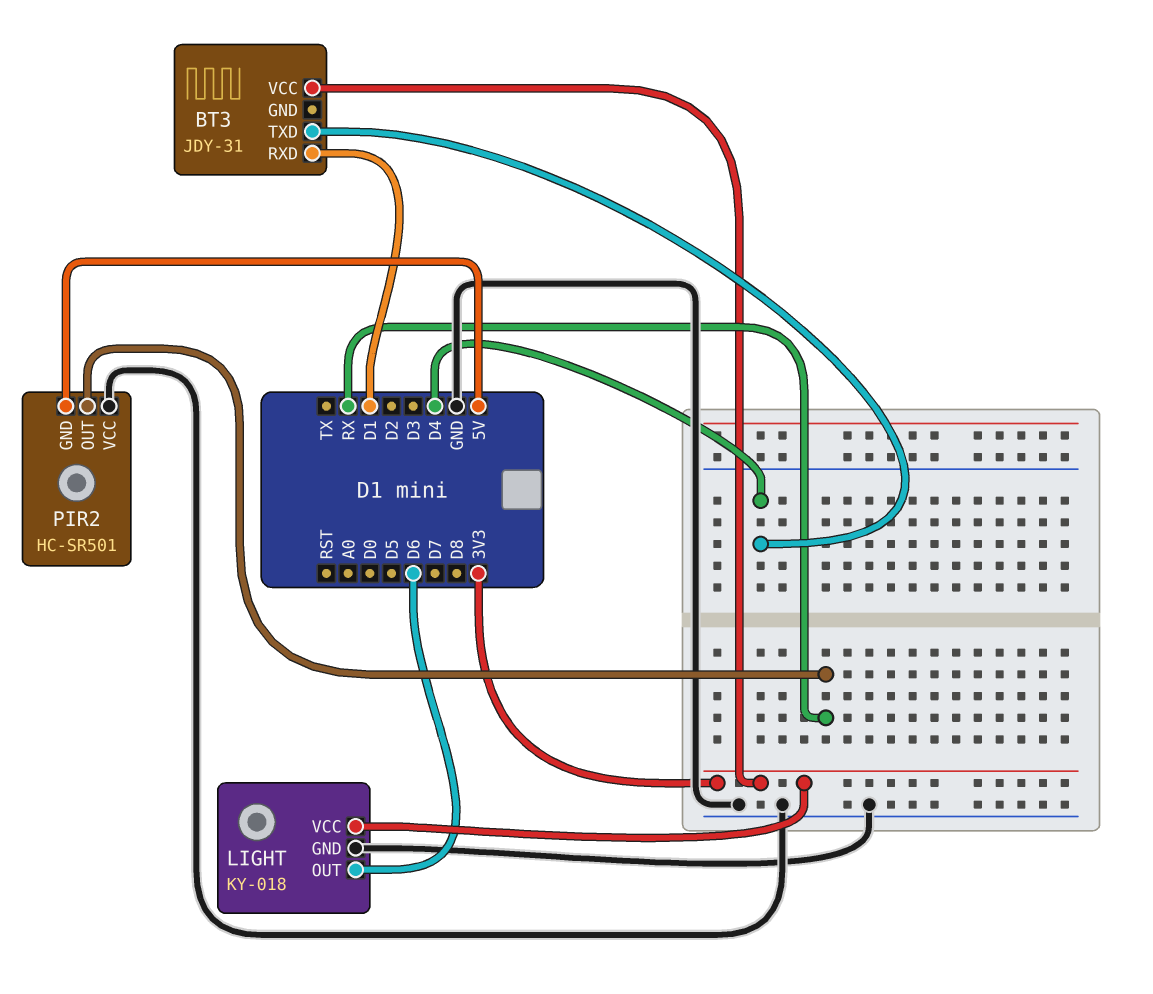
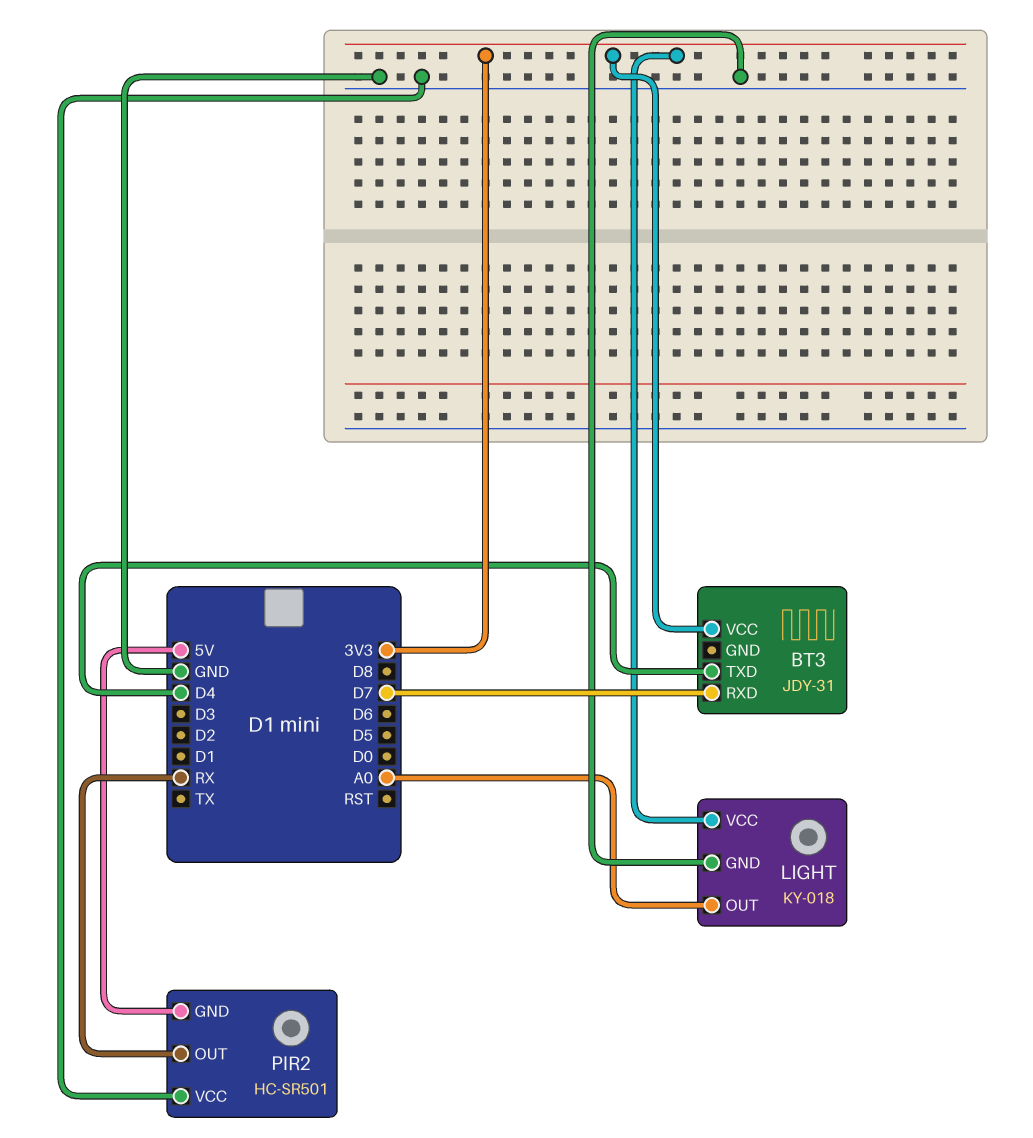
BT3 pin RXD: D1 -> D7
LIGHT pin OUT: D6 -> A0

